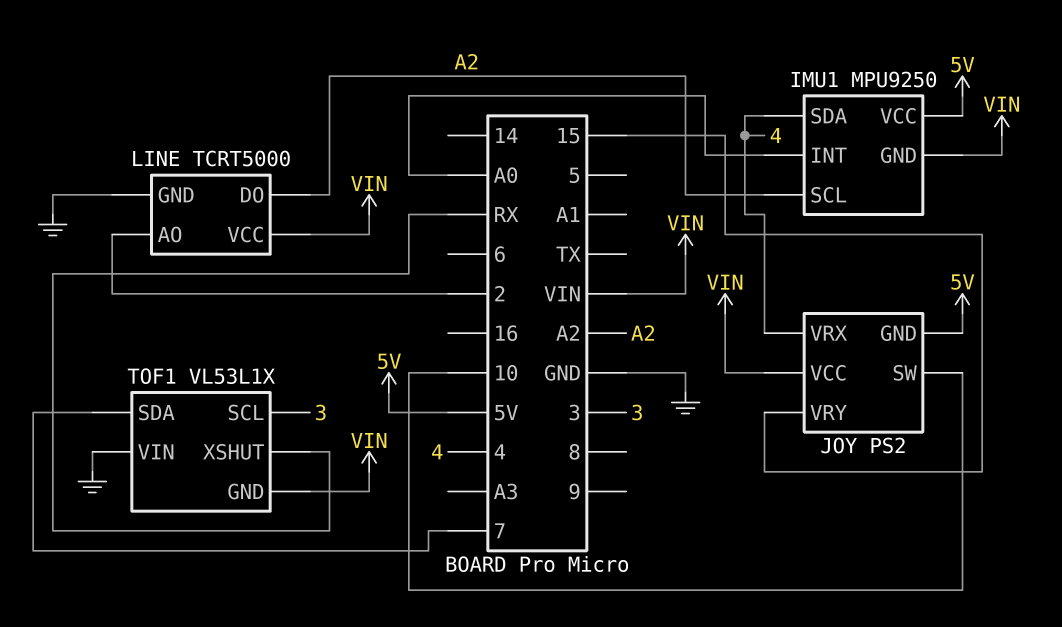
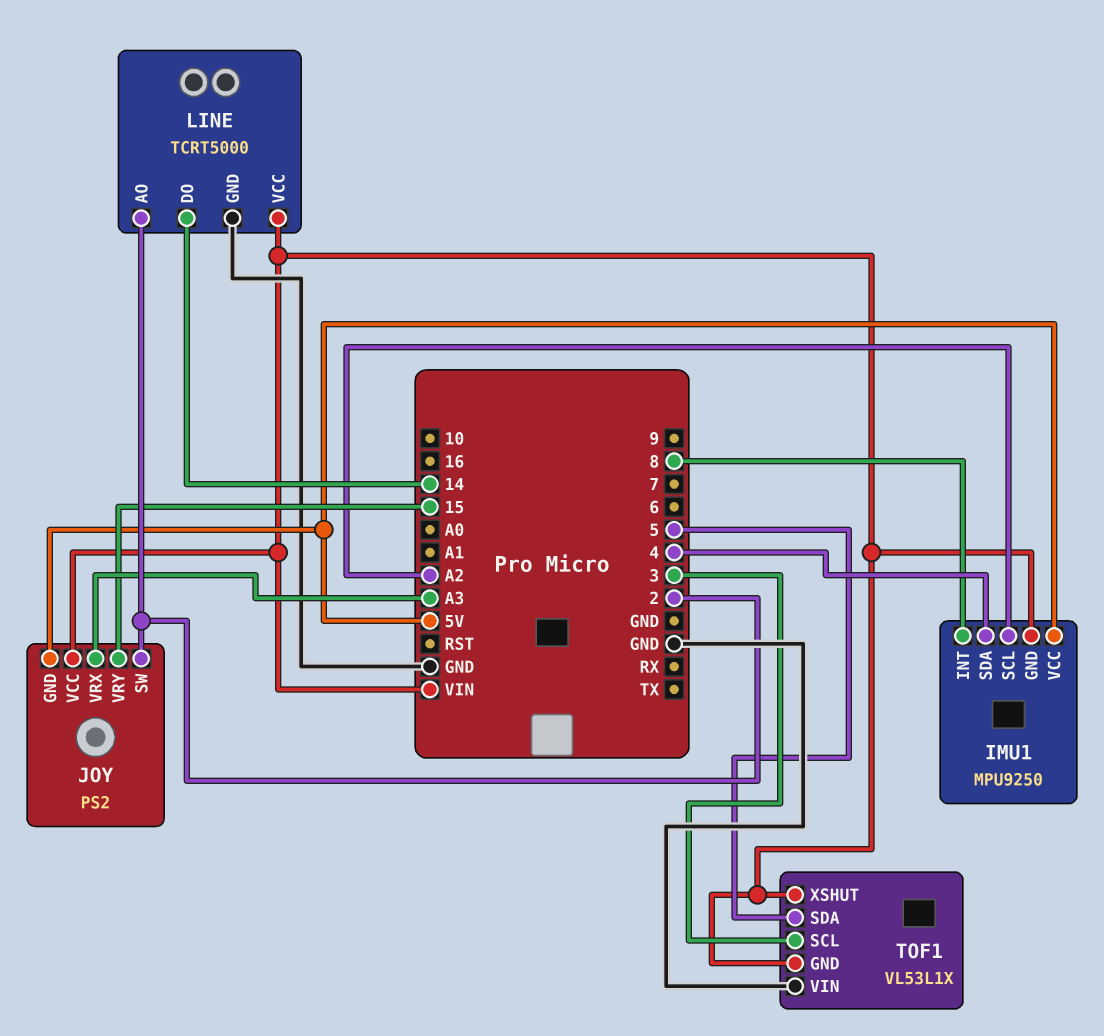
IMU1 pin INT: A0 -> 8
JOY pin SW: 10 -> 2
JOY pin VRX: 4 -> A3
LINE pin DO: A2 -> 14
TOF1 pin SDA: 7 -> 5
TOF1 pin XSHUT: RX -> VIN

